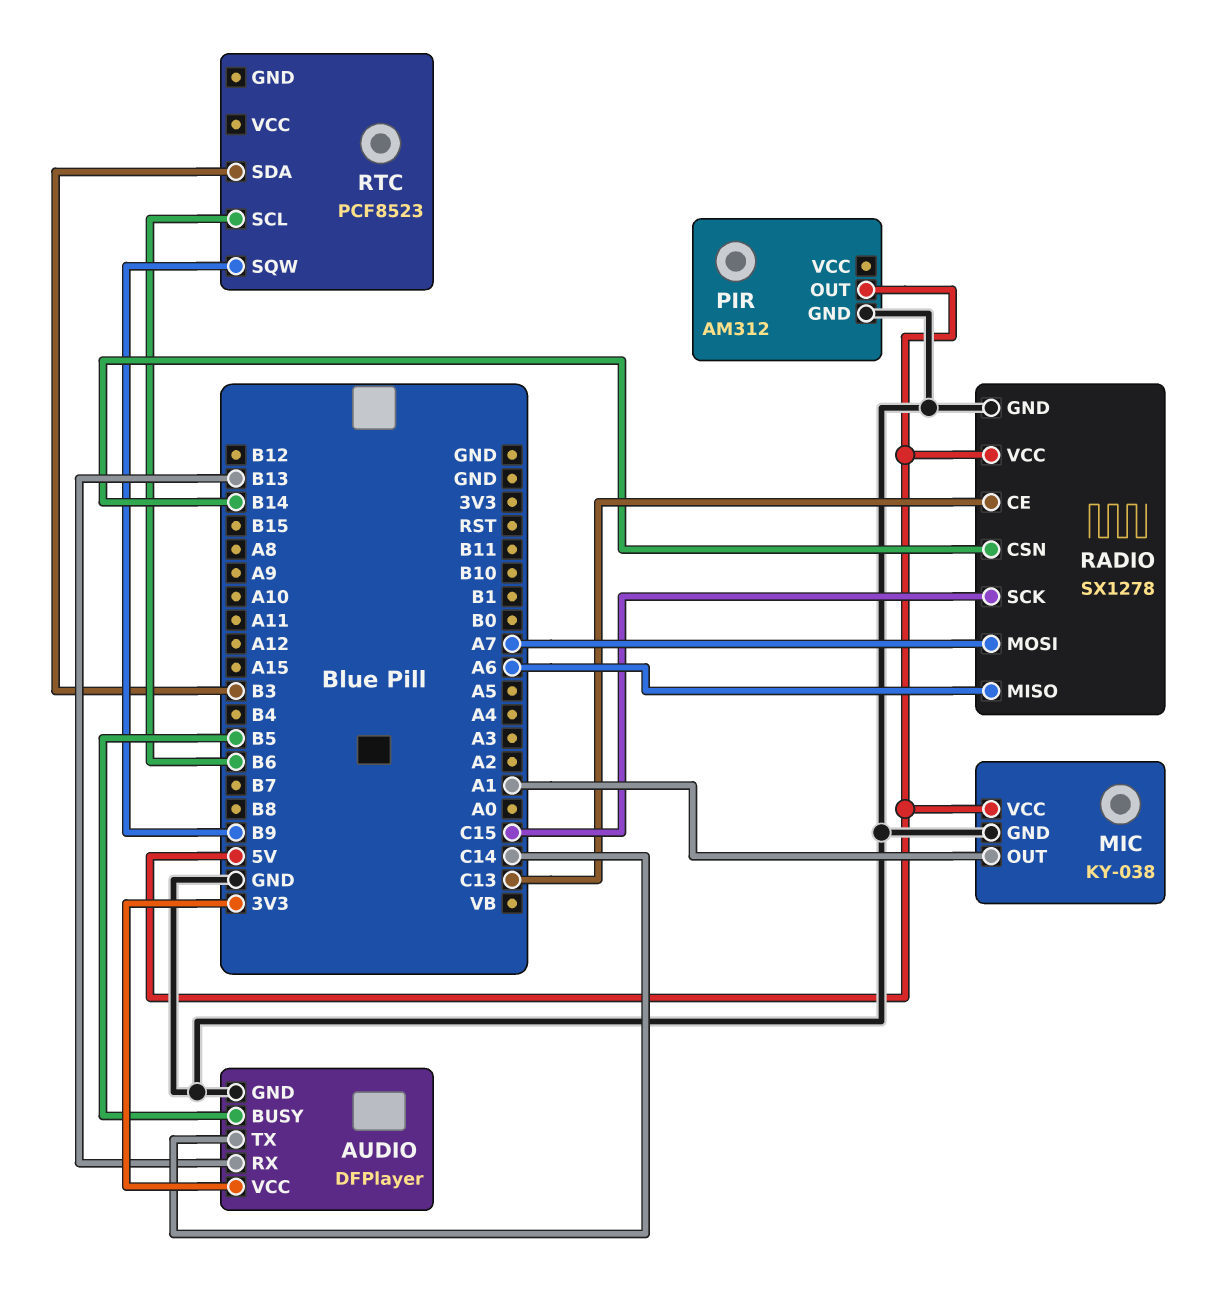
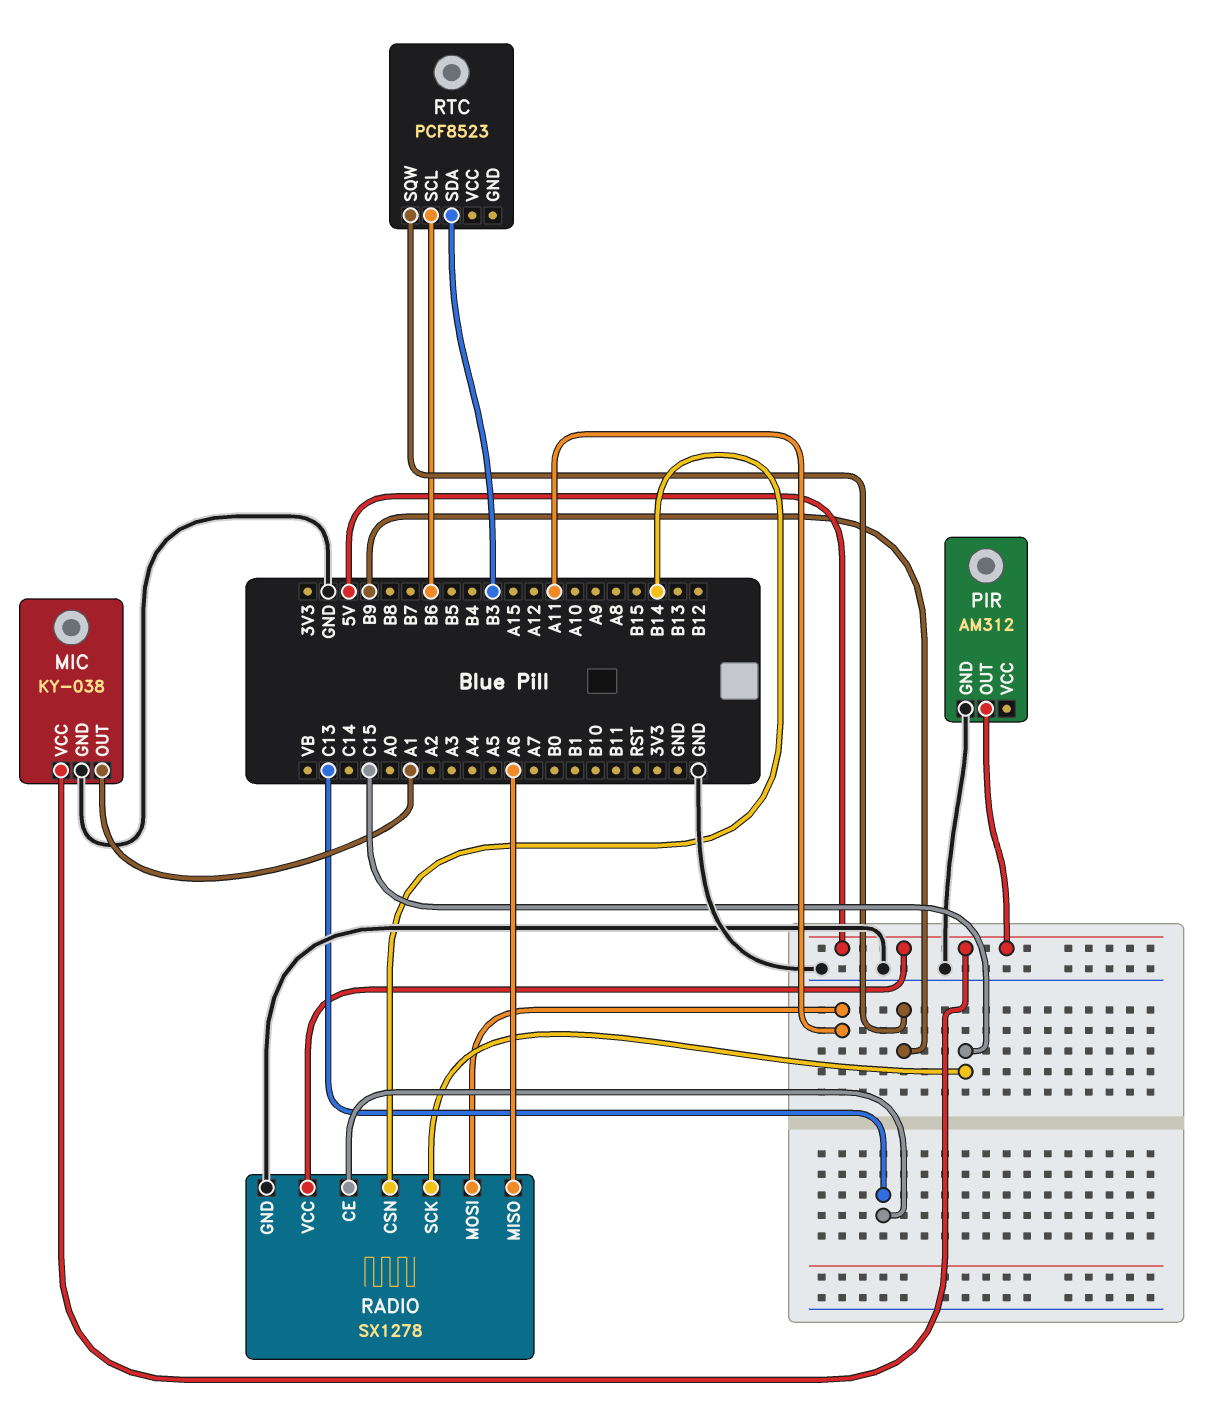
AUDIO: DFPlayer -> none
AUDIO pin BUSY: B5 -> none
AUDIO pin GND: GND -> none
AUDIO pin RX: B13 -> none
AUDIO pin TX: C14 -> none
AUDIO pin VCC: 3V3 -> none
RADIO pin MOSI: A7 -> A11

